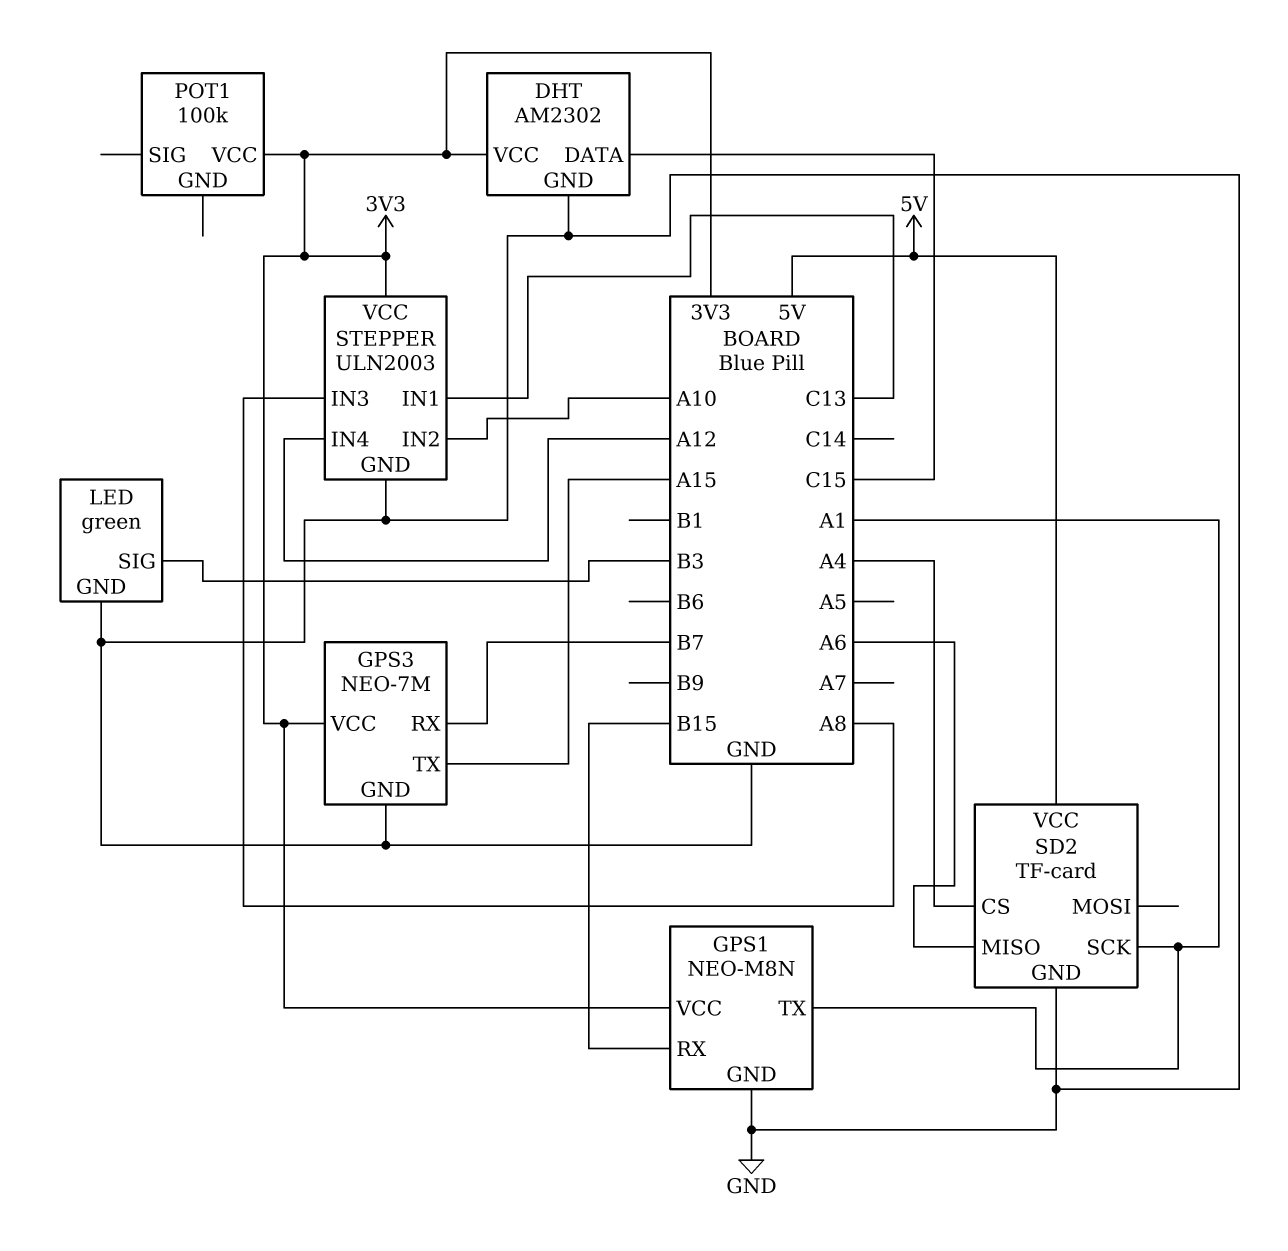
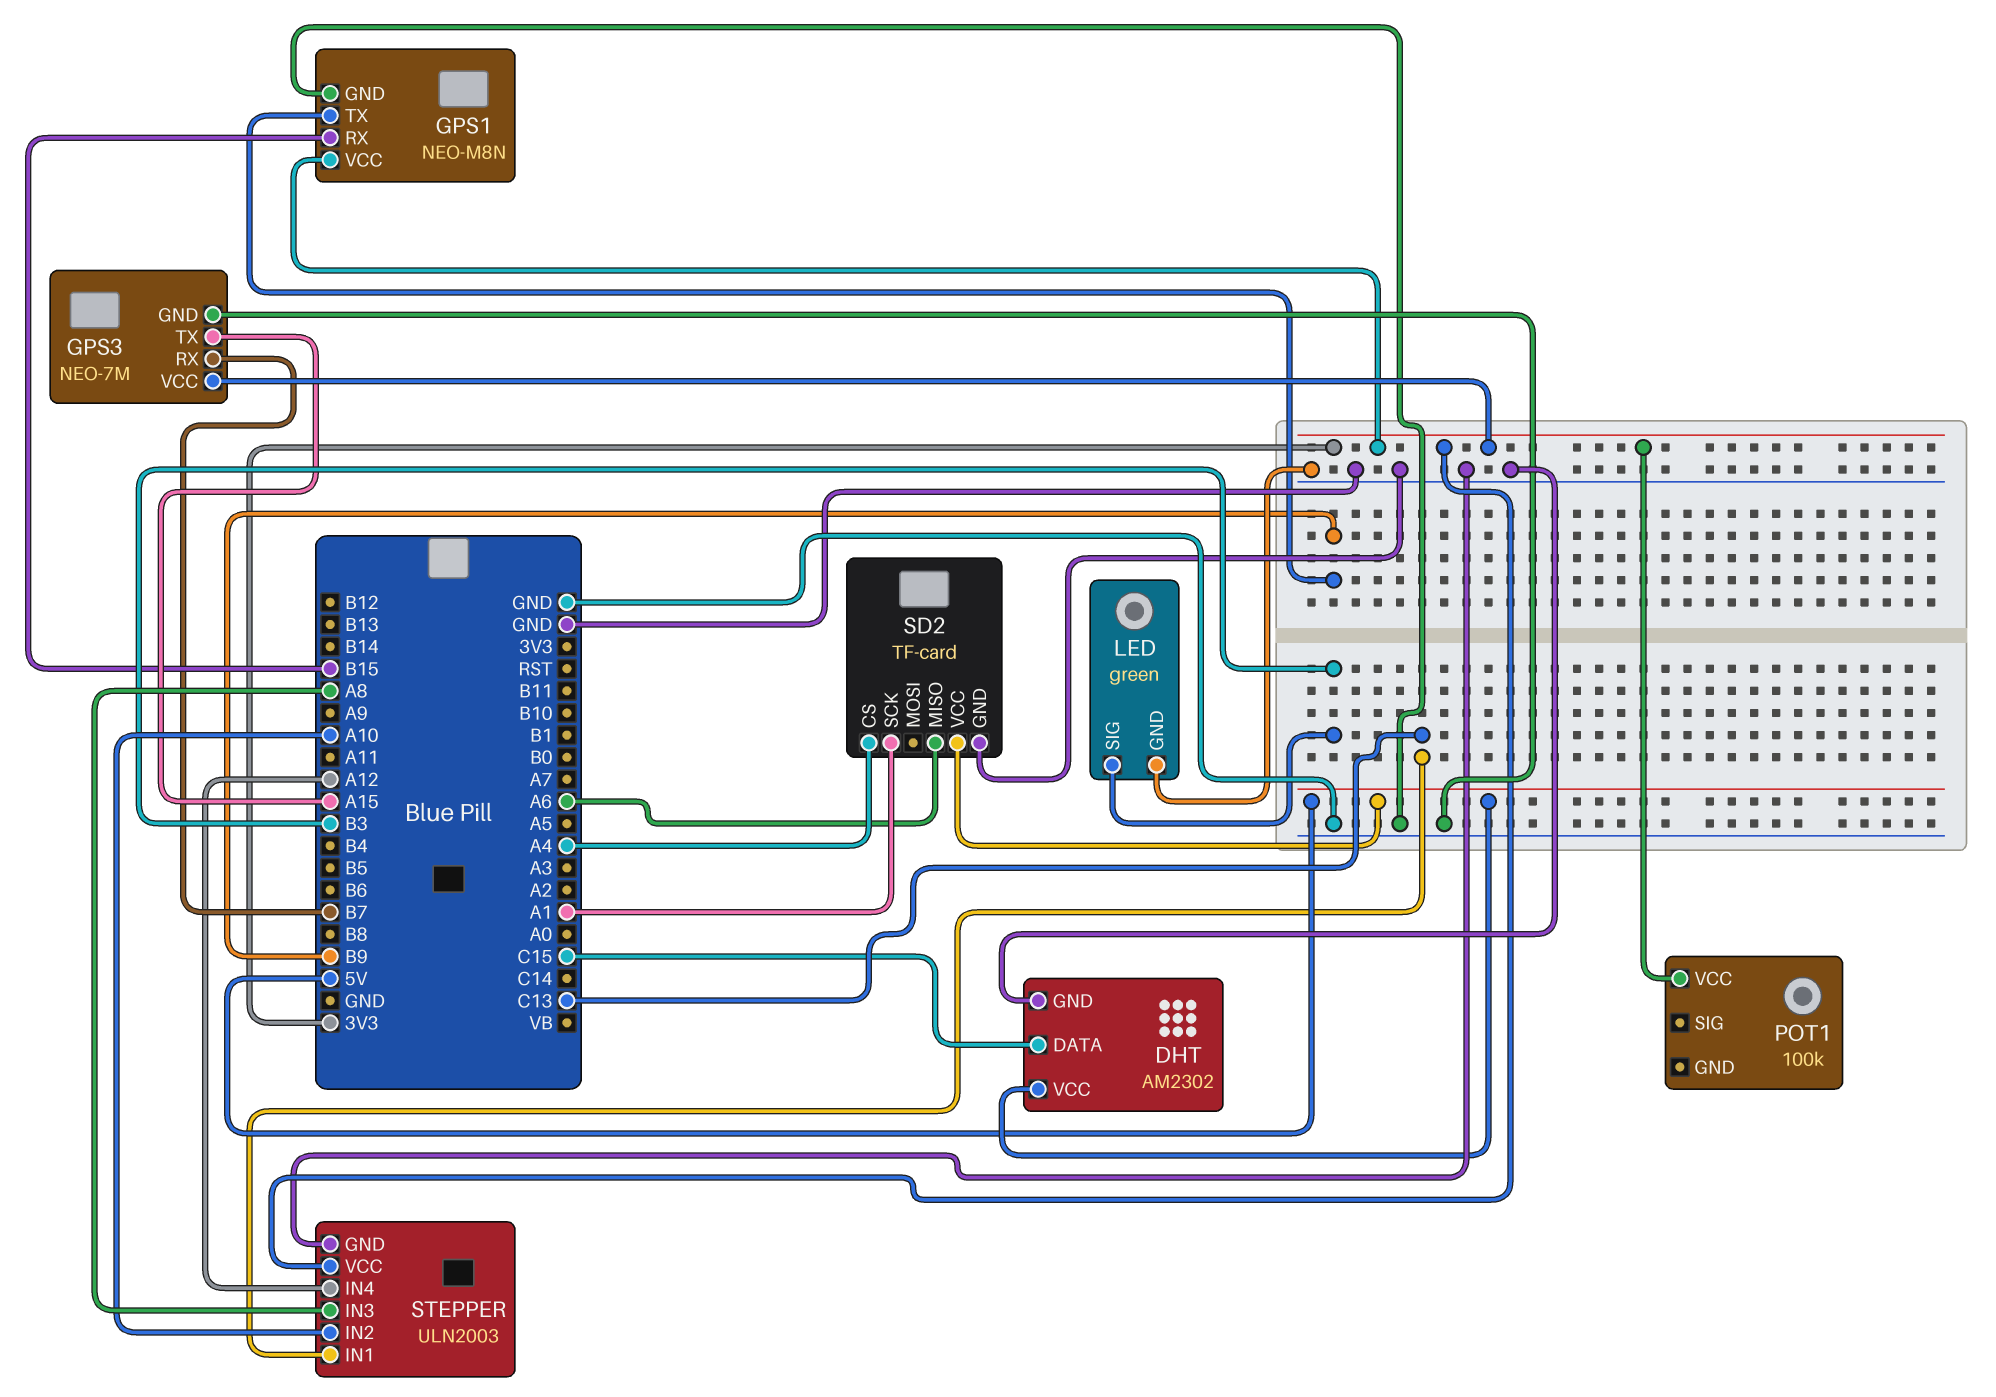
DHT pin VCC: 3V3 -> 5V
GPS1 pin TX: A1 -> B9

